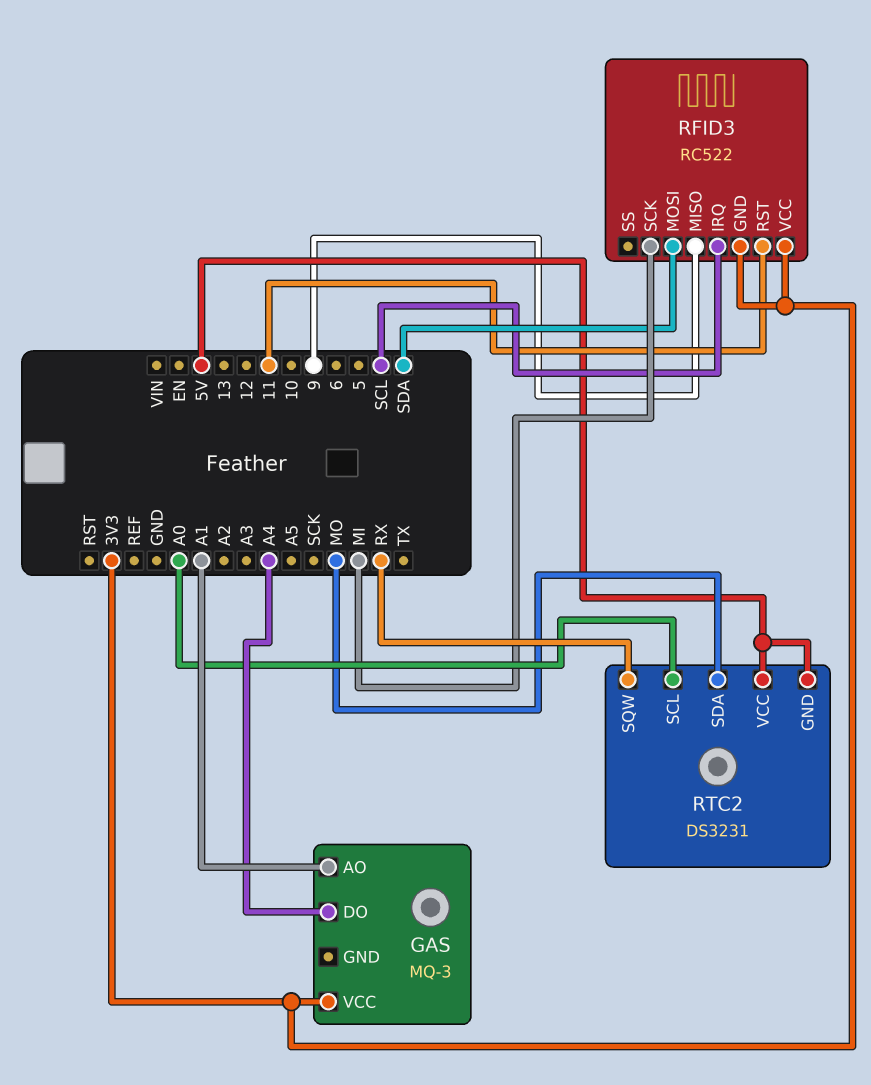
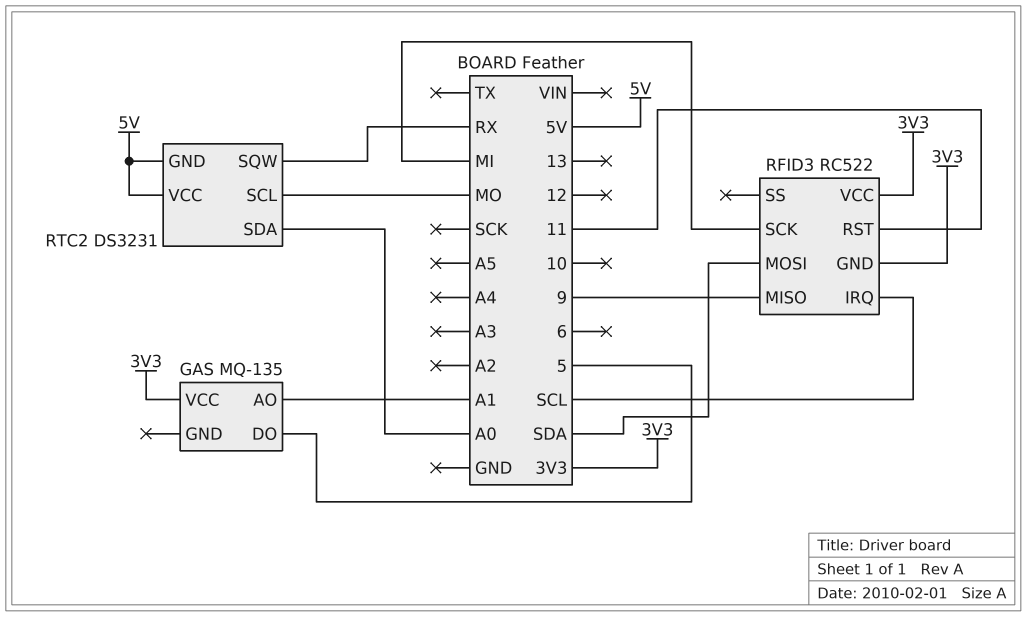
GAS: MQ-3 -> MQ-135
GAS pin DO: A4 -> 5
RTC2 pin SCL: A0 -> MO
RTC2 pin SDA: MO -> A0

